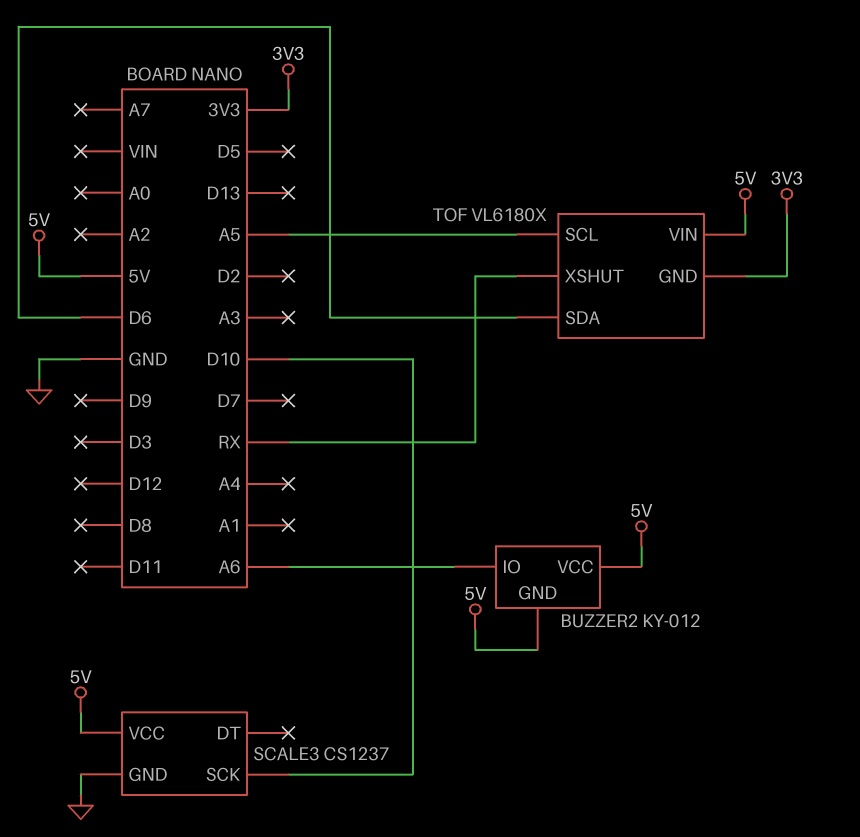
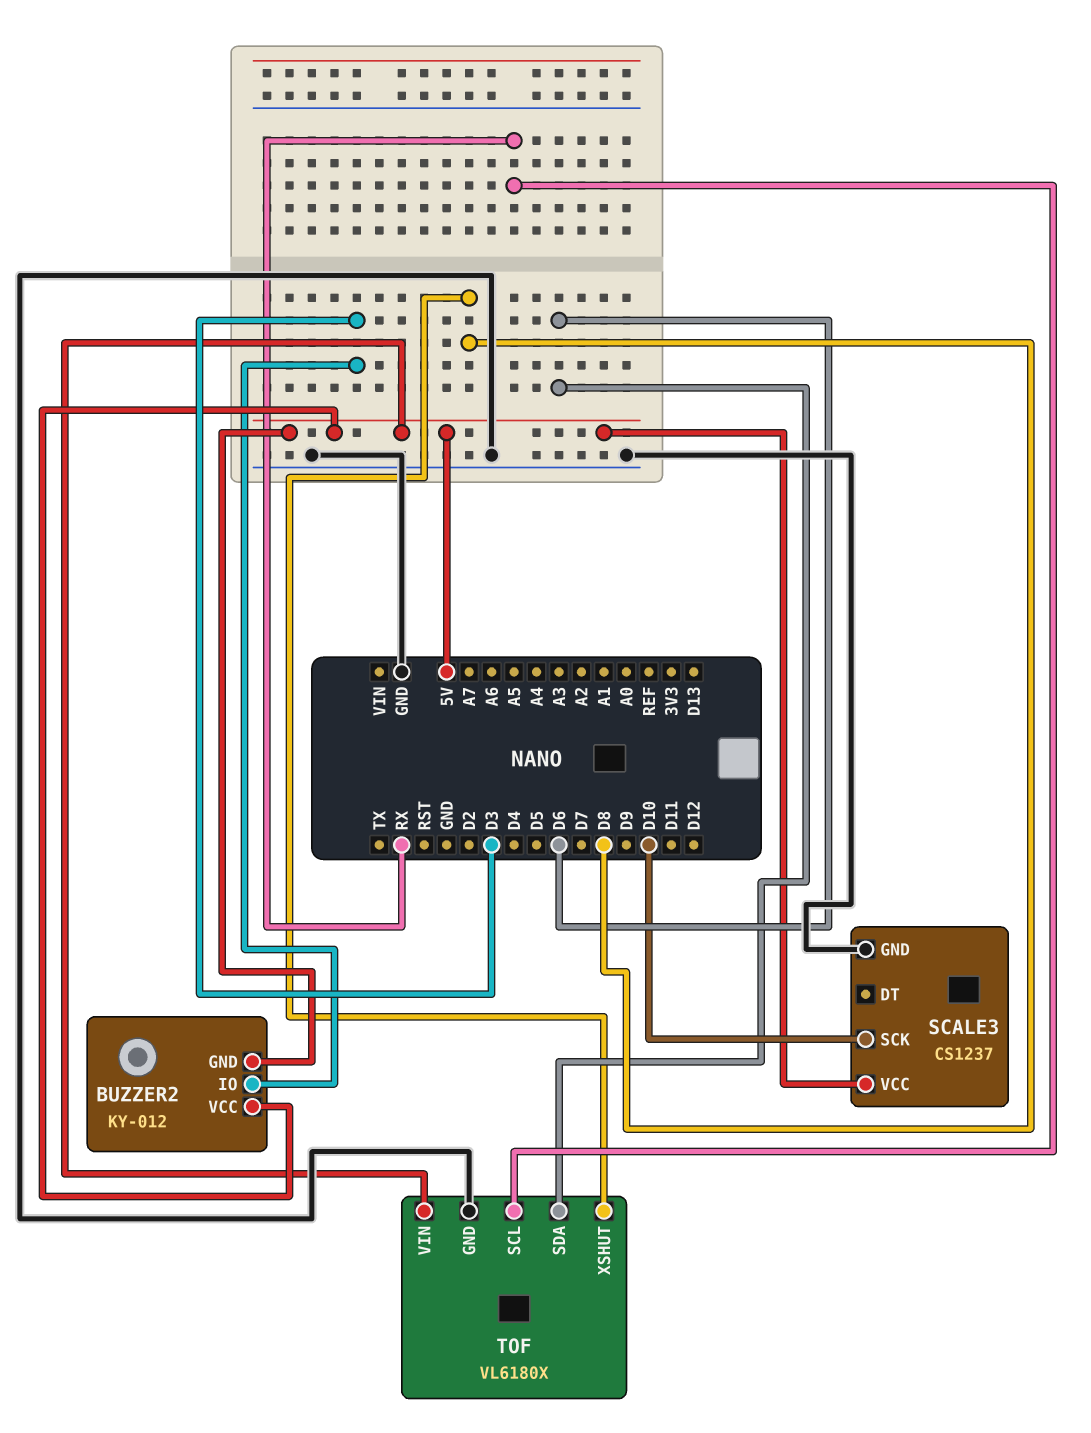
BUZZER2 pin IO: A6 -> D3
TOF pin GND: 3V3 -> GND
TOF pin SCL: A5 -> RX
TOF pin XSHUT: RX -> D8

